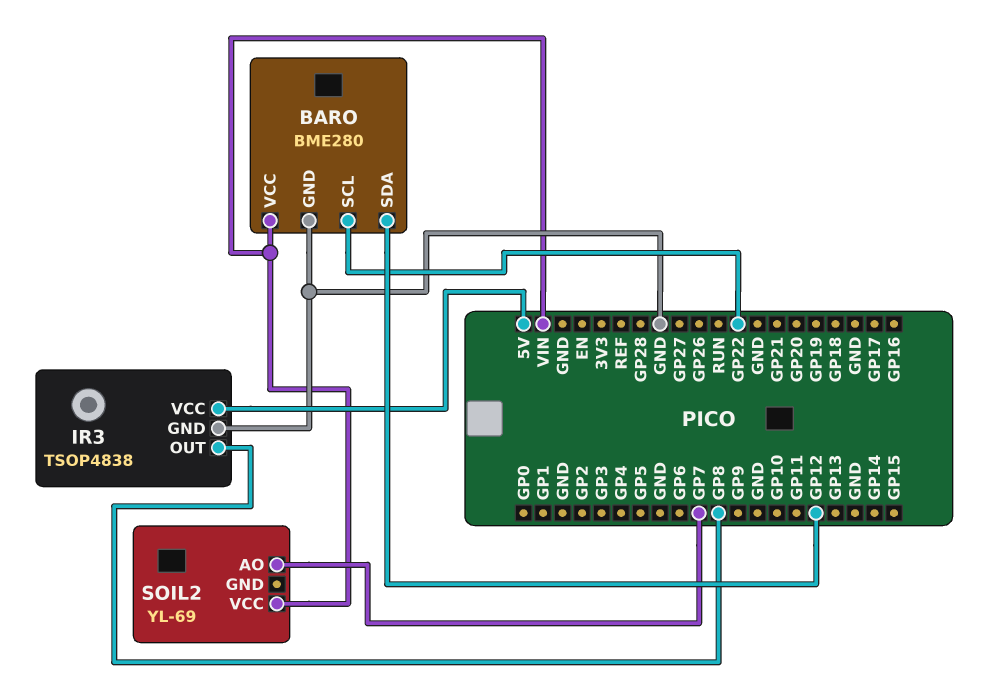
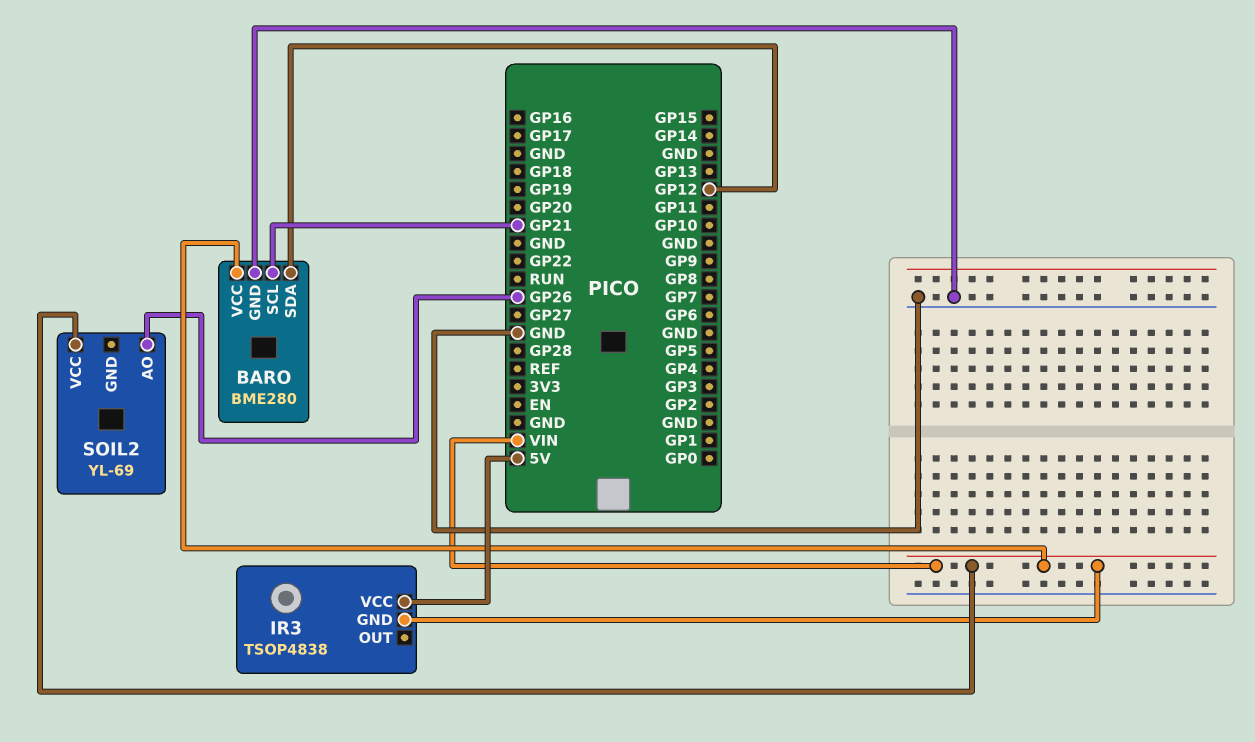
BARO pin SCL: GP22 -> GP21
IR3 pin GND: GND -> VIN
IR3 pin OUT: GP8 -> none
SOIL2 pin AO: GP7 -> GP26

